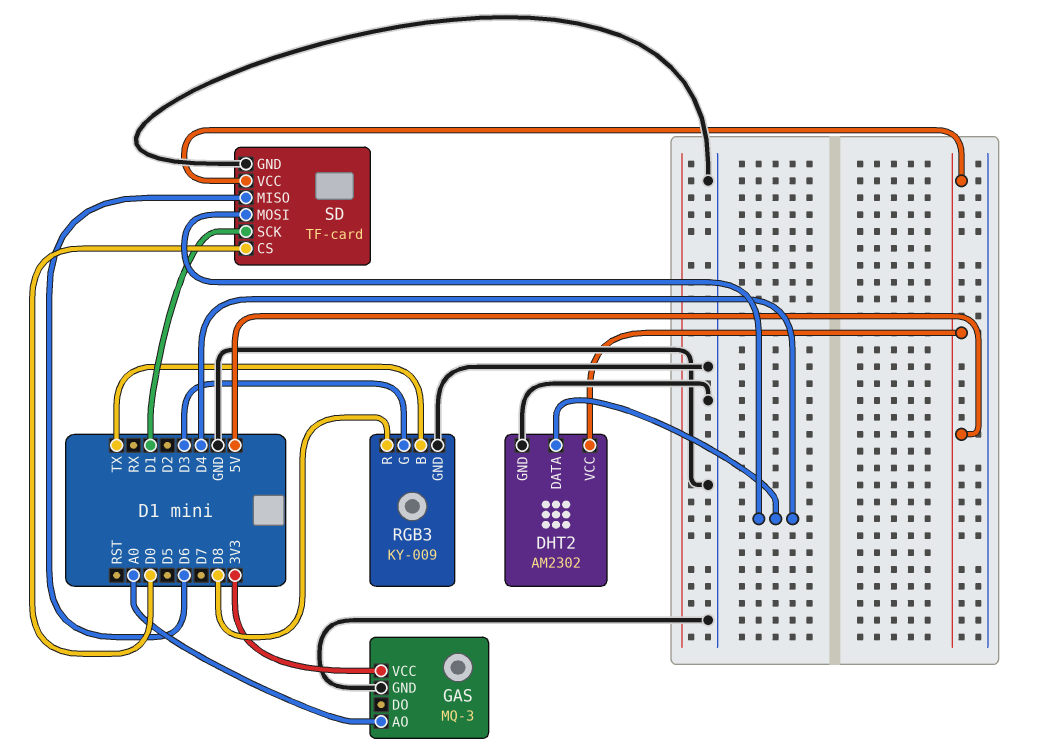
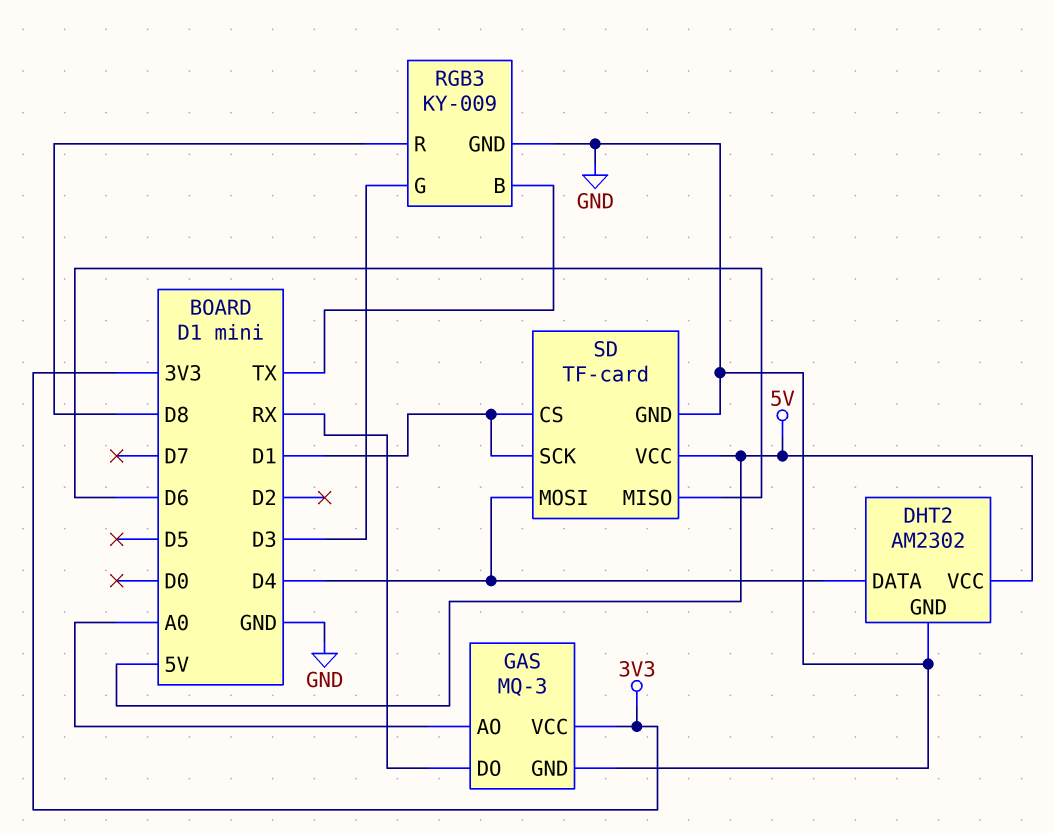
GAS pin DO: none -> RX
SD pin CS: D0 -> D1

